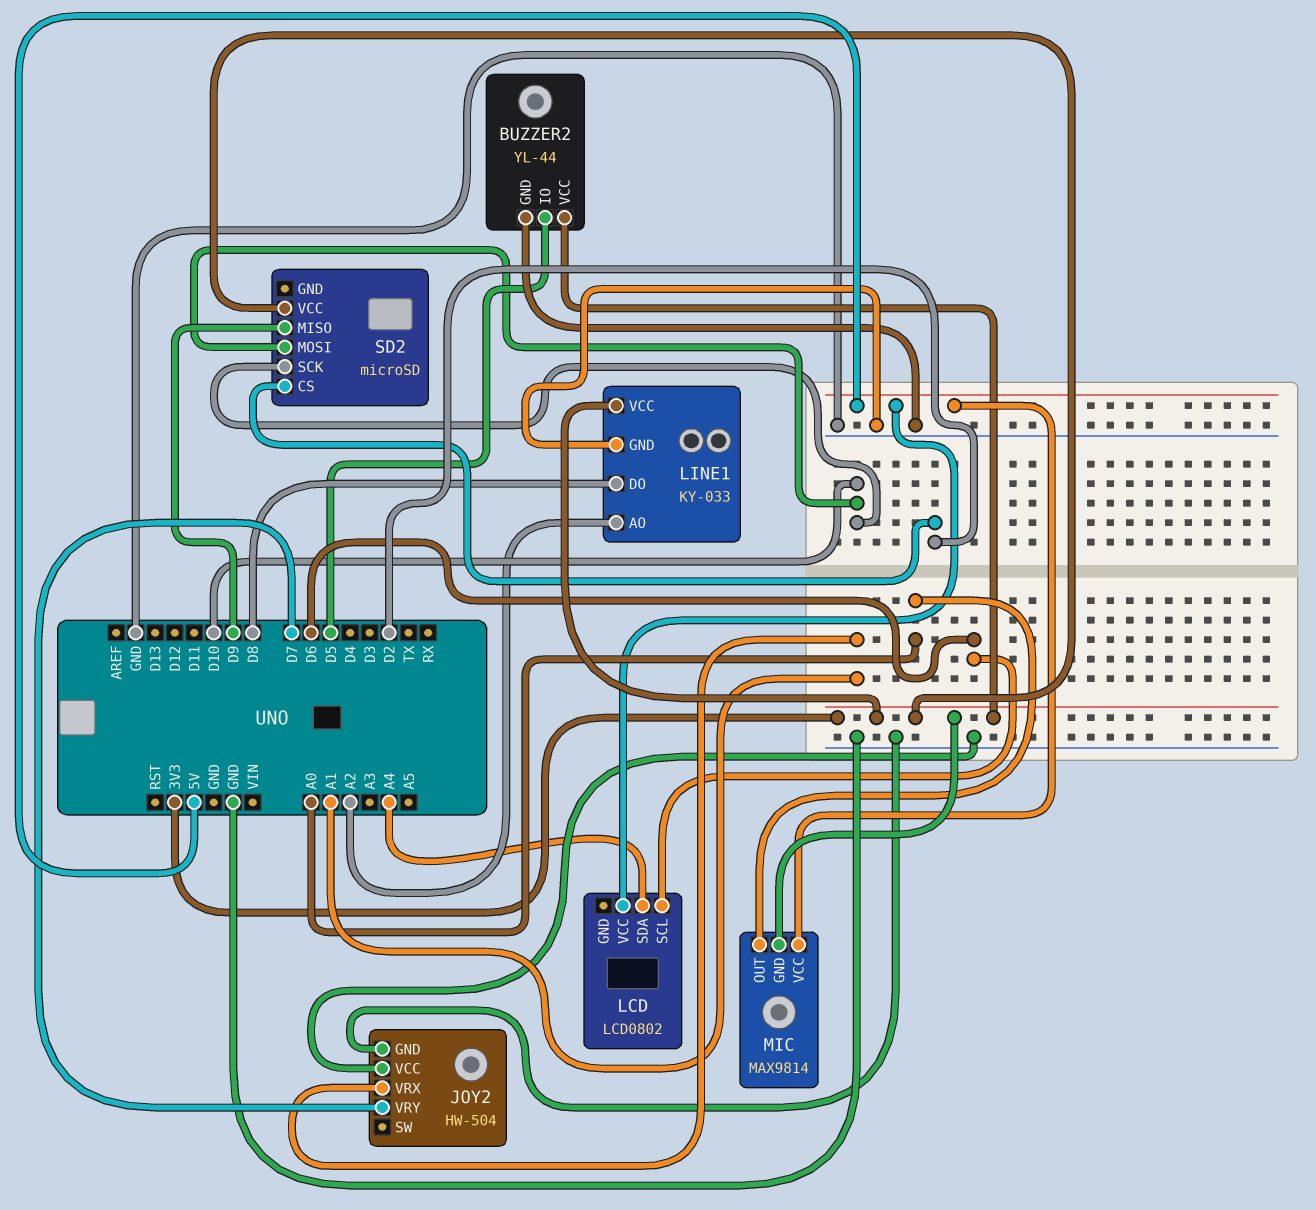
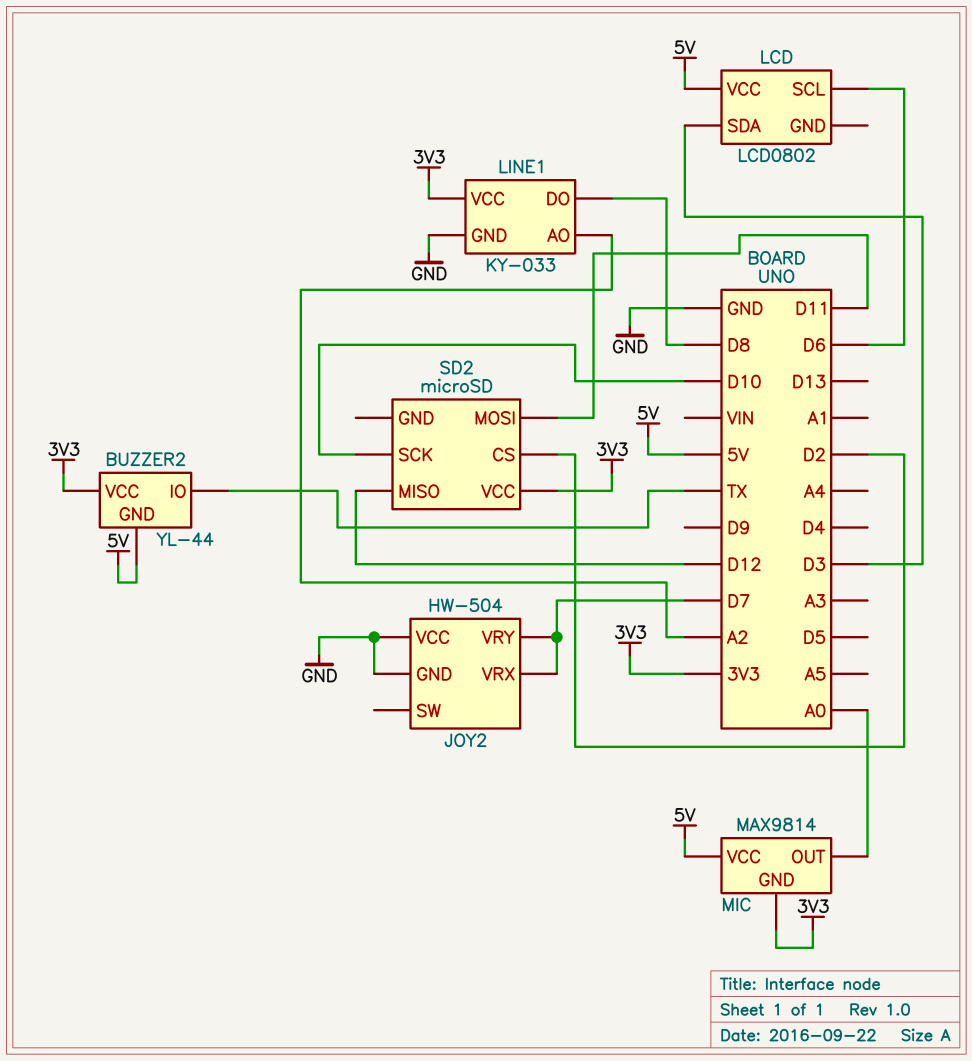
BUZZER2 pin GND: GND -> 5V
BUZZER2 pin IO: D5 -> TX
JOY2 pin VRX: A1 -> D7
LCD pin SDA: A4 -> D3
SD2 pin MISO: D9 -> D12
SD2 pin MOSI: D10 -> D11

